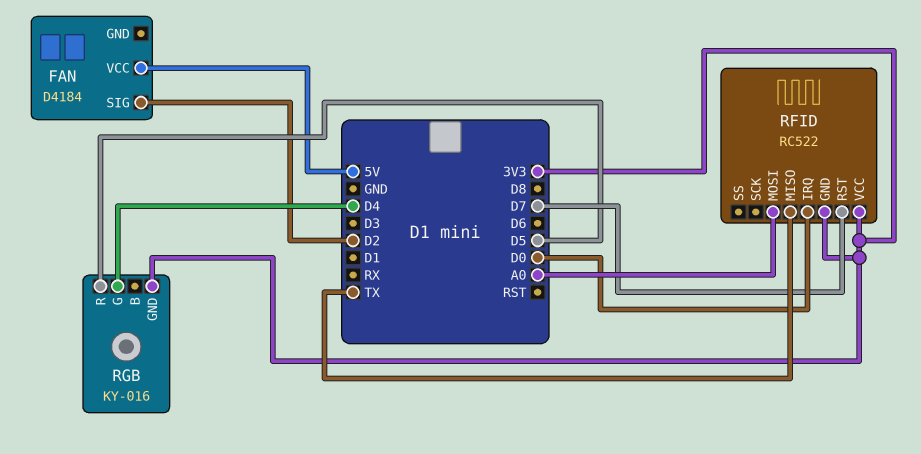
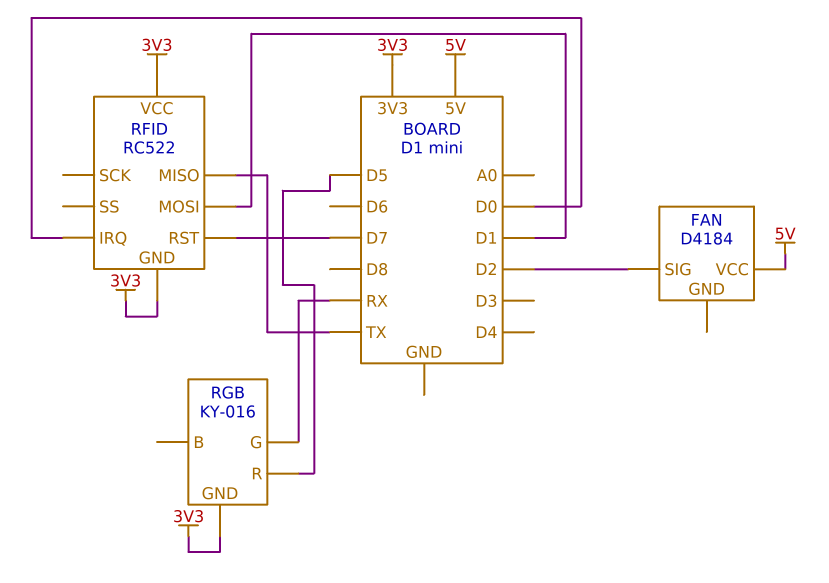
RFID pin MOSI: A0 -> D1
RGB pin G: D4 -> RX

